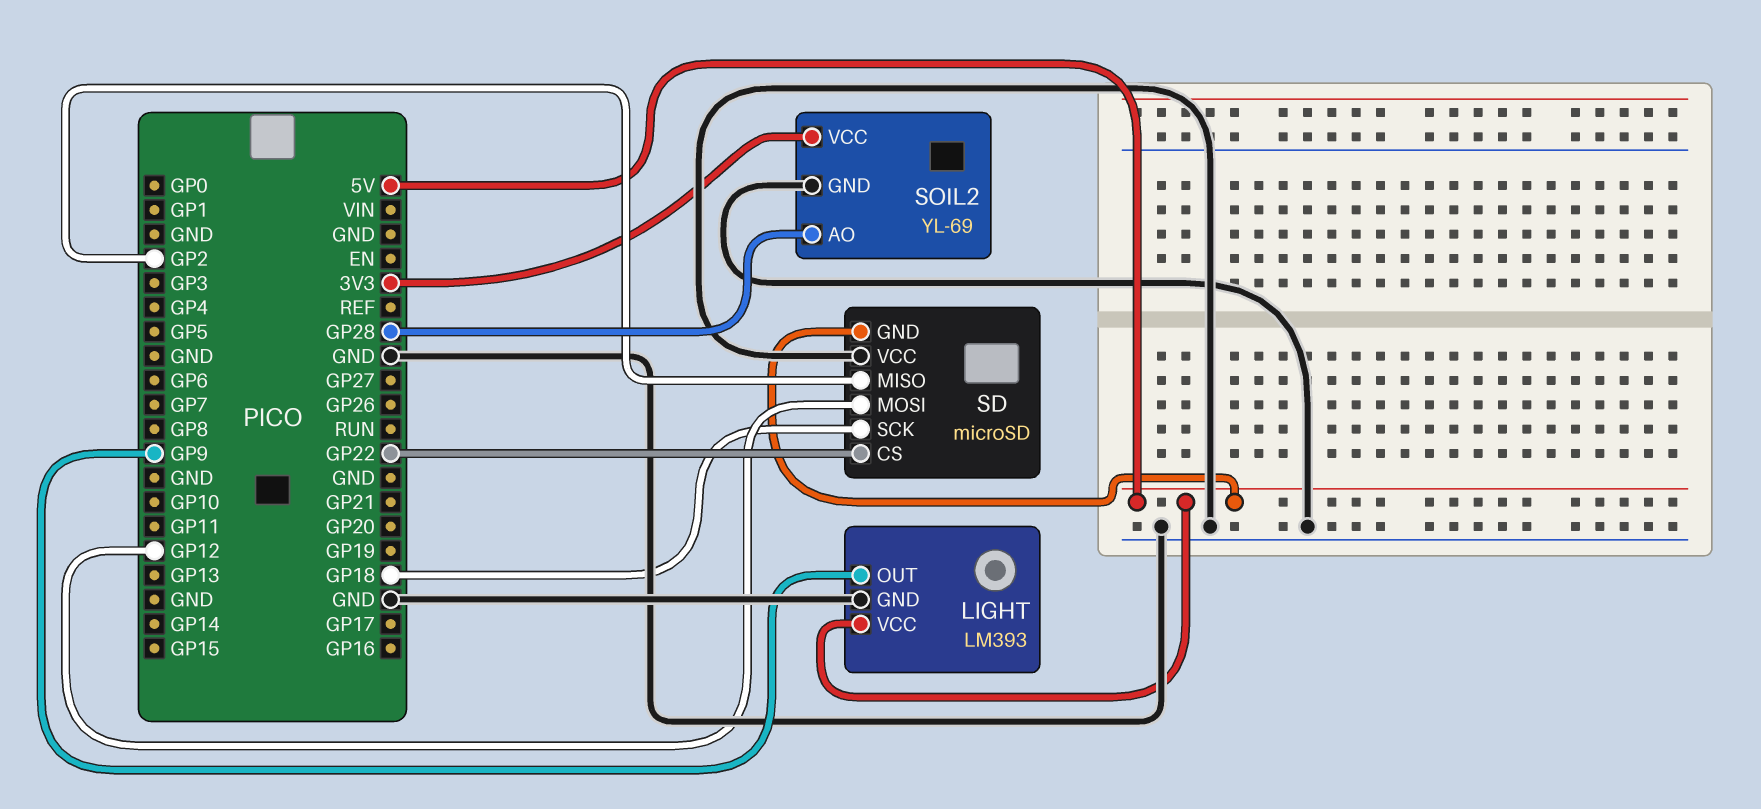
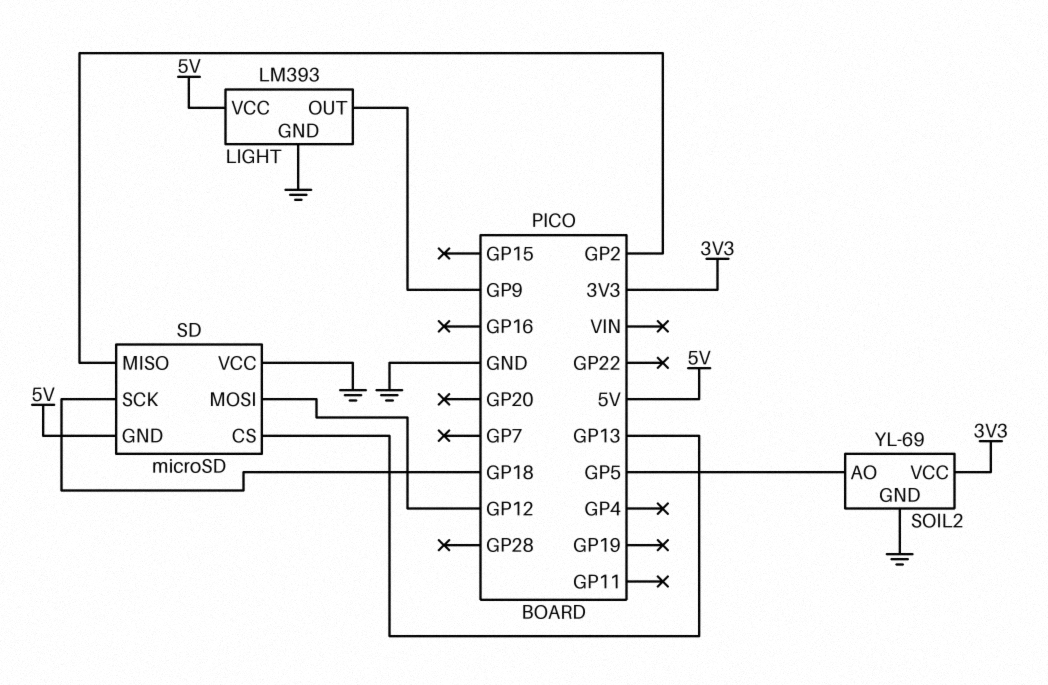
SD pin CS: GP22 -> GP13
SOIL2 pin AO: GP28 -> GP5

